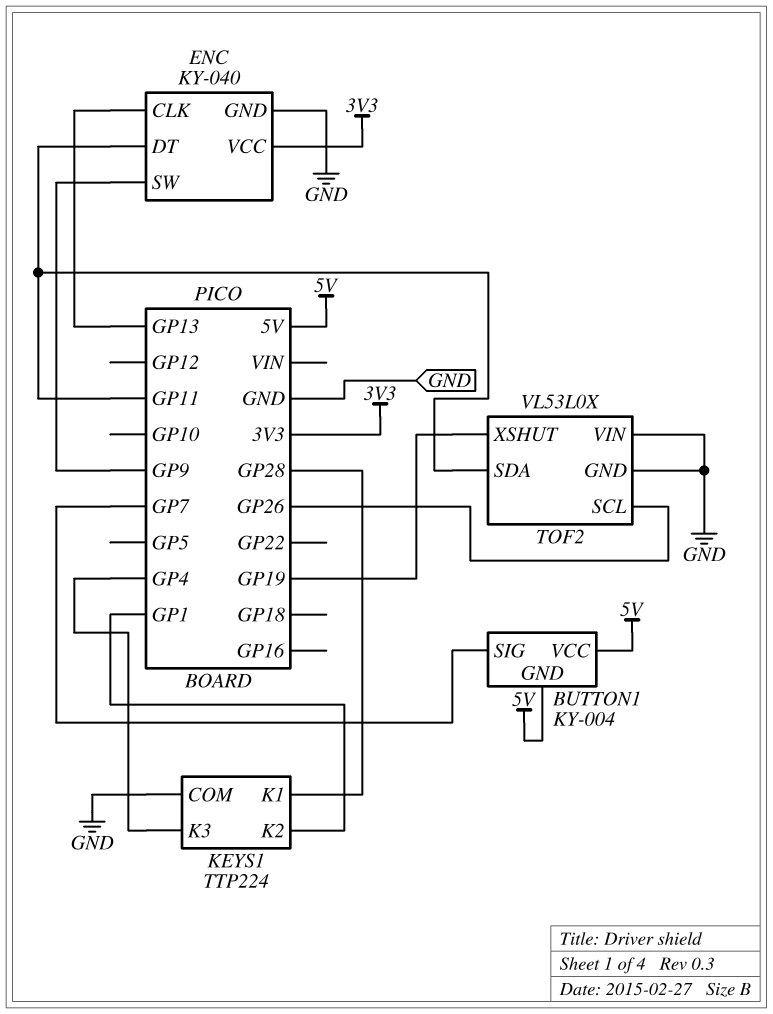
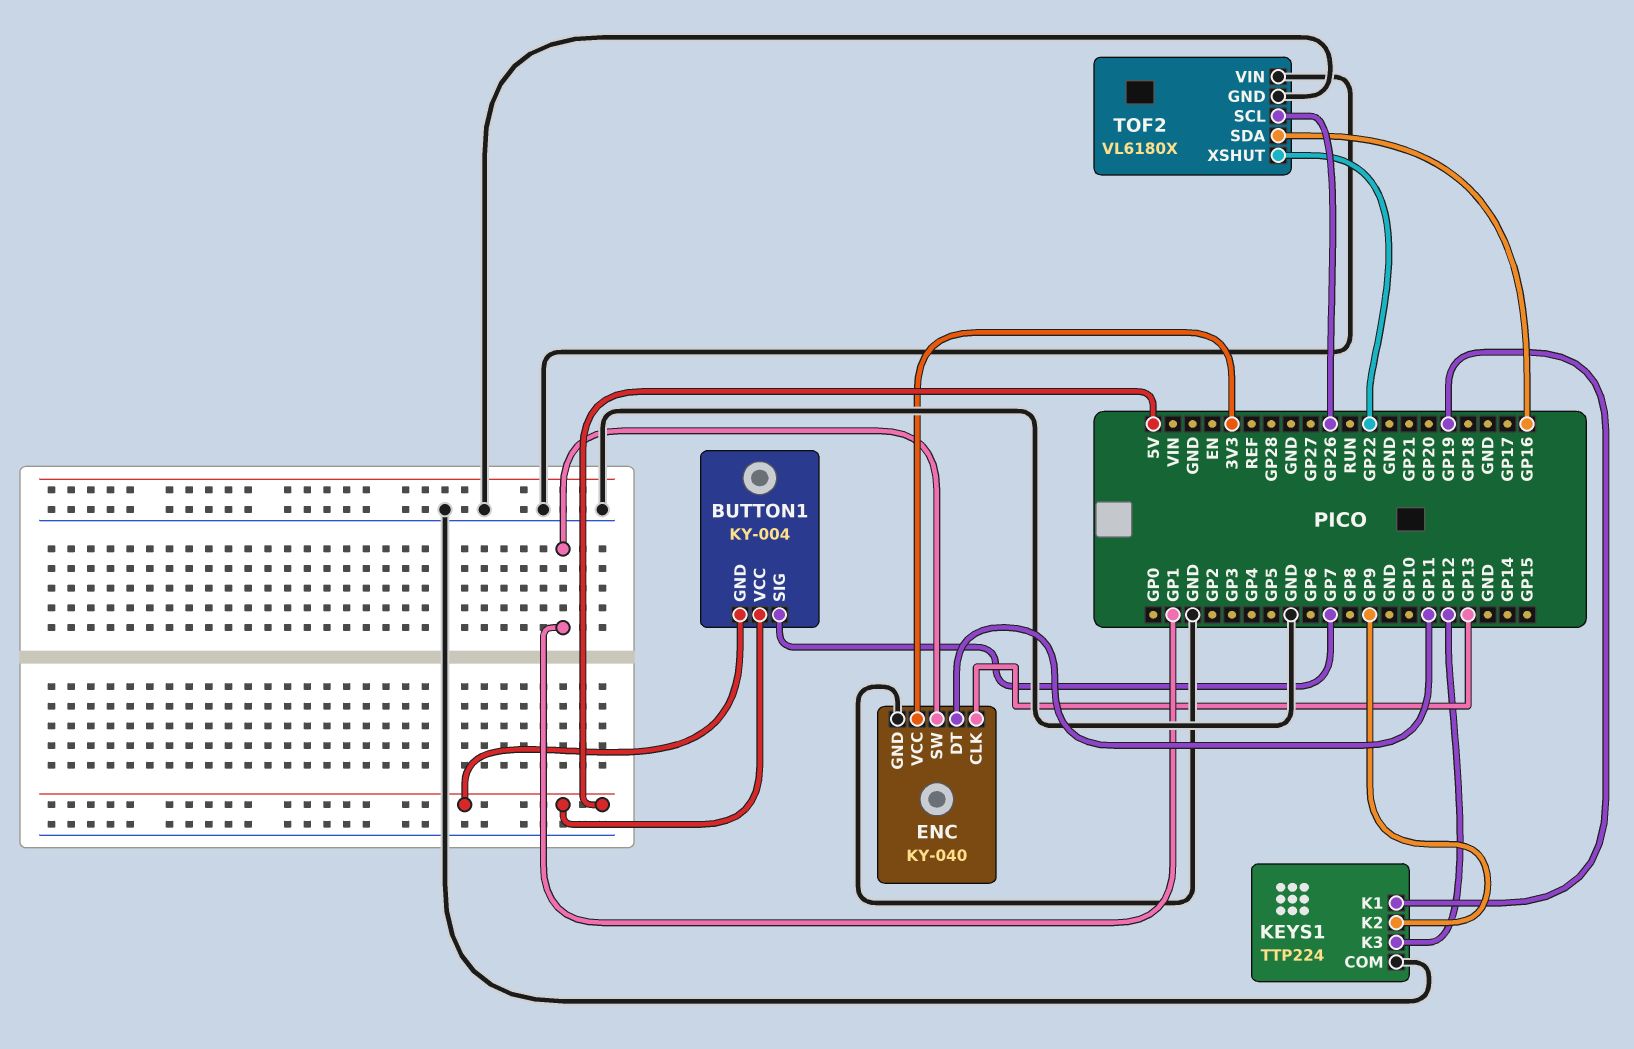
ENC pin SW: GP9 -> GP1
KEYS1 pin K1: GP28 -> GP19
KEYS1 pin K2: GP1 -> GP9
KEYS1 pin K3: GP4 -> GP12
TOF2: VL53L0X -> VL6180X
TOF2 pin SDA: GP11 -> GP16
TOF2 pin XSHUT: GP19 -> GP22

